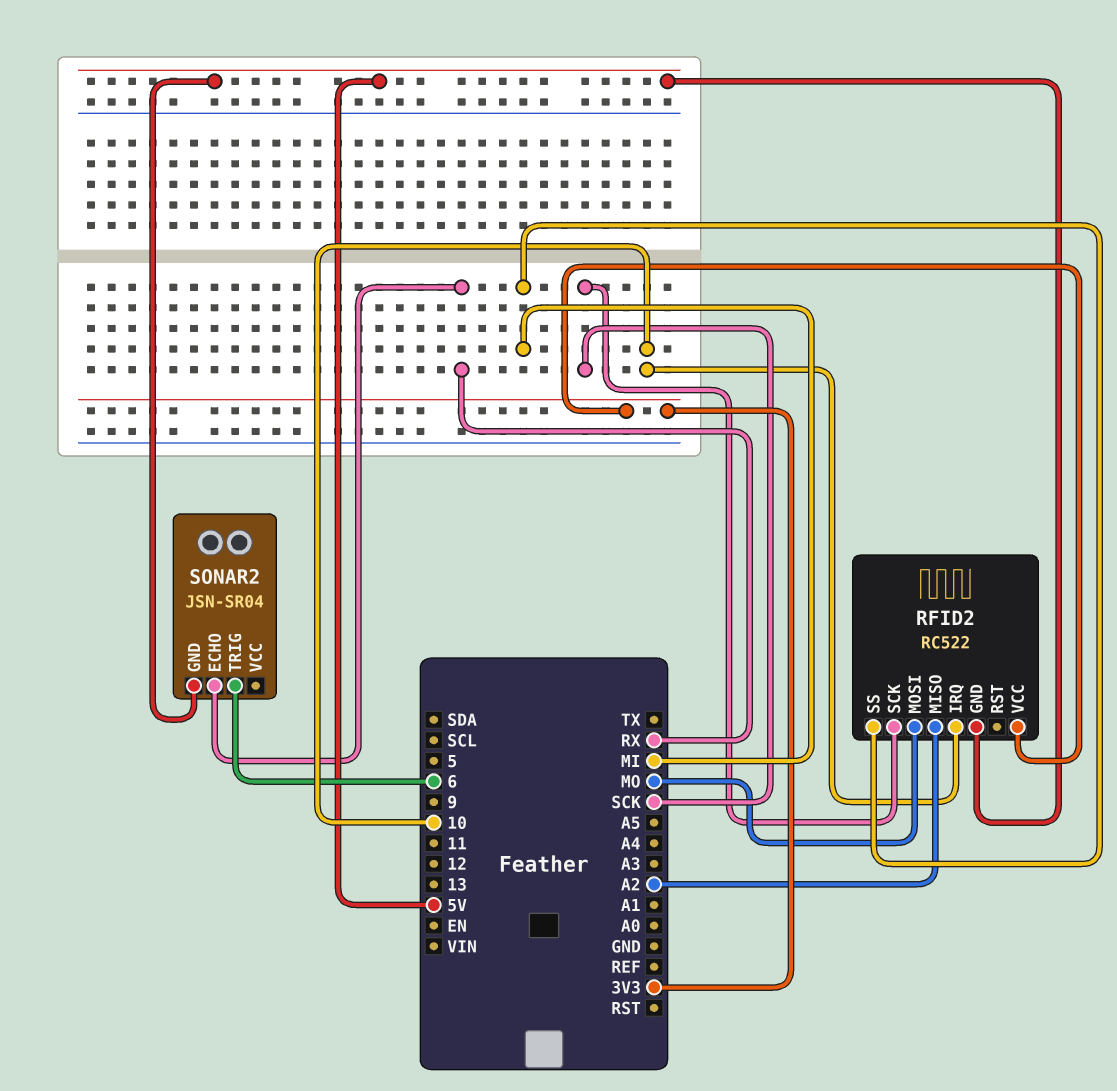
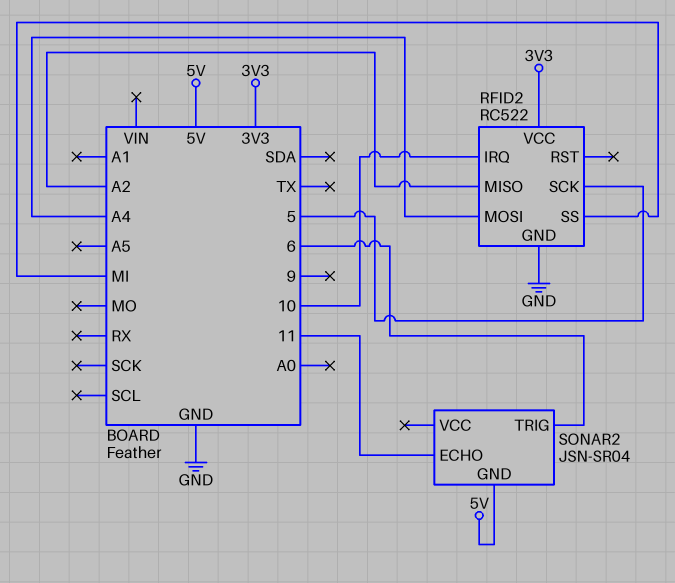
RFID2 pin GND: 5V -> GND
RFID2 pin MOSI: MO -> A4
RFID2 pin SCK: SCK -> 5
SONAR2 pin ECHO: RX -> 11

